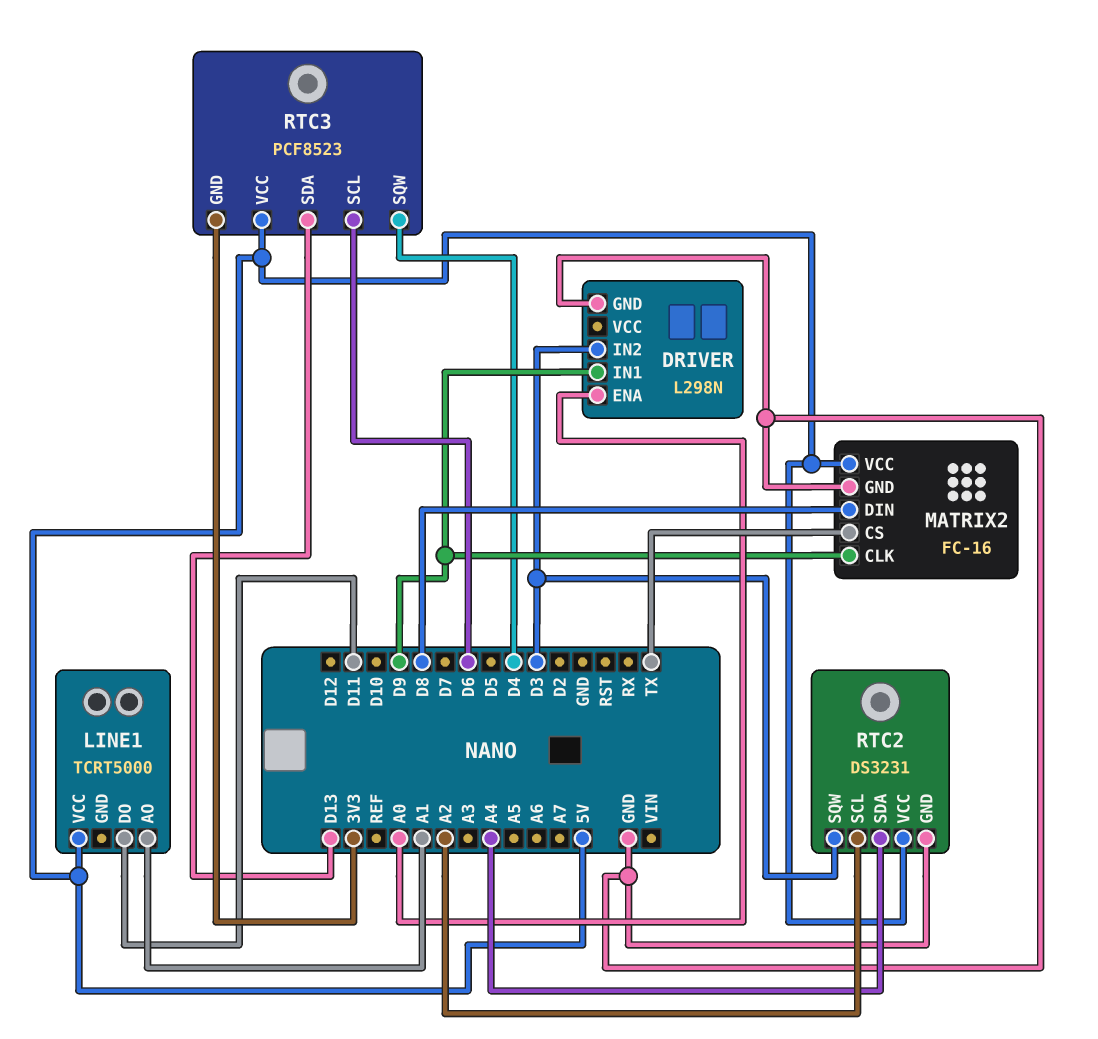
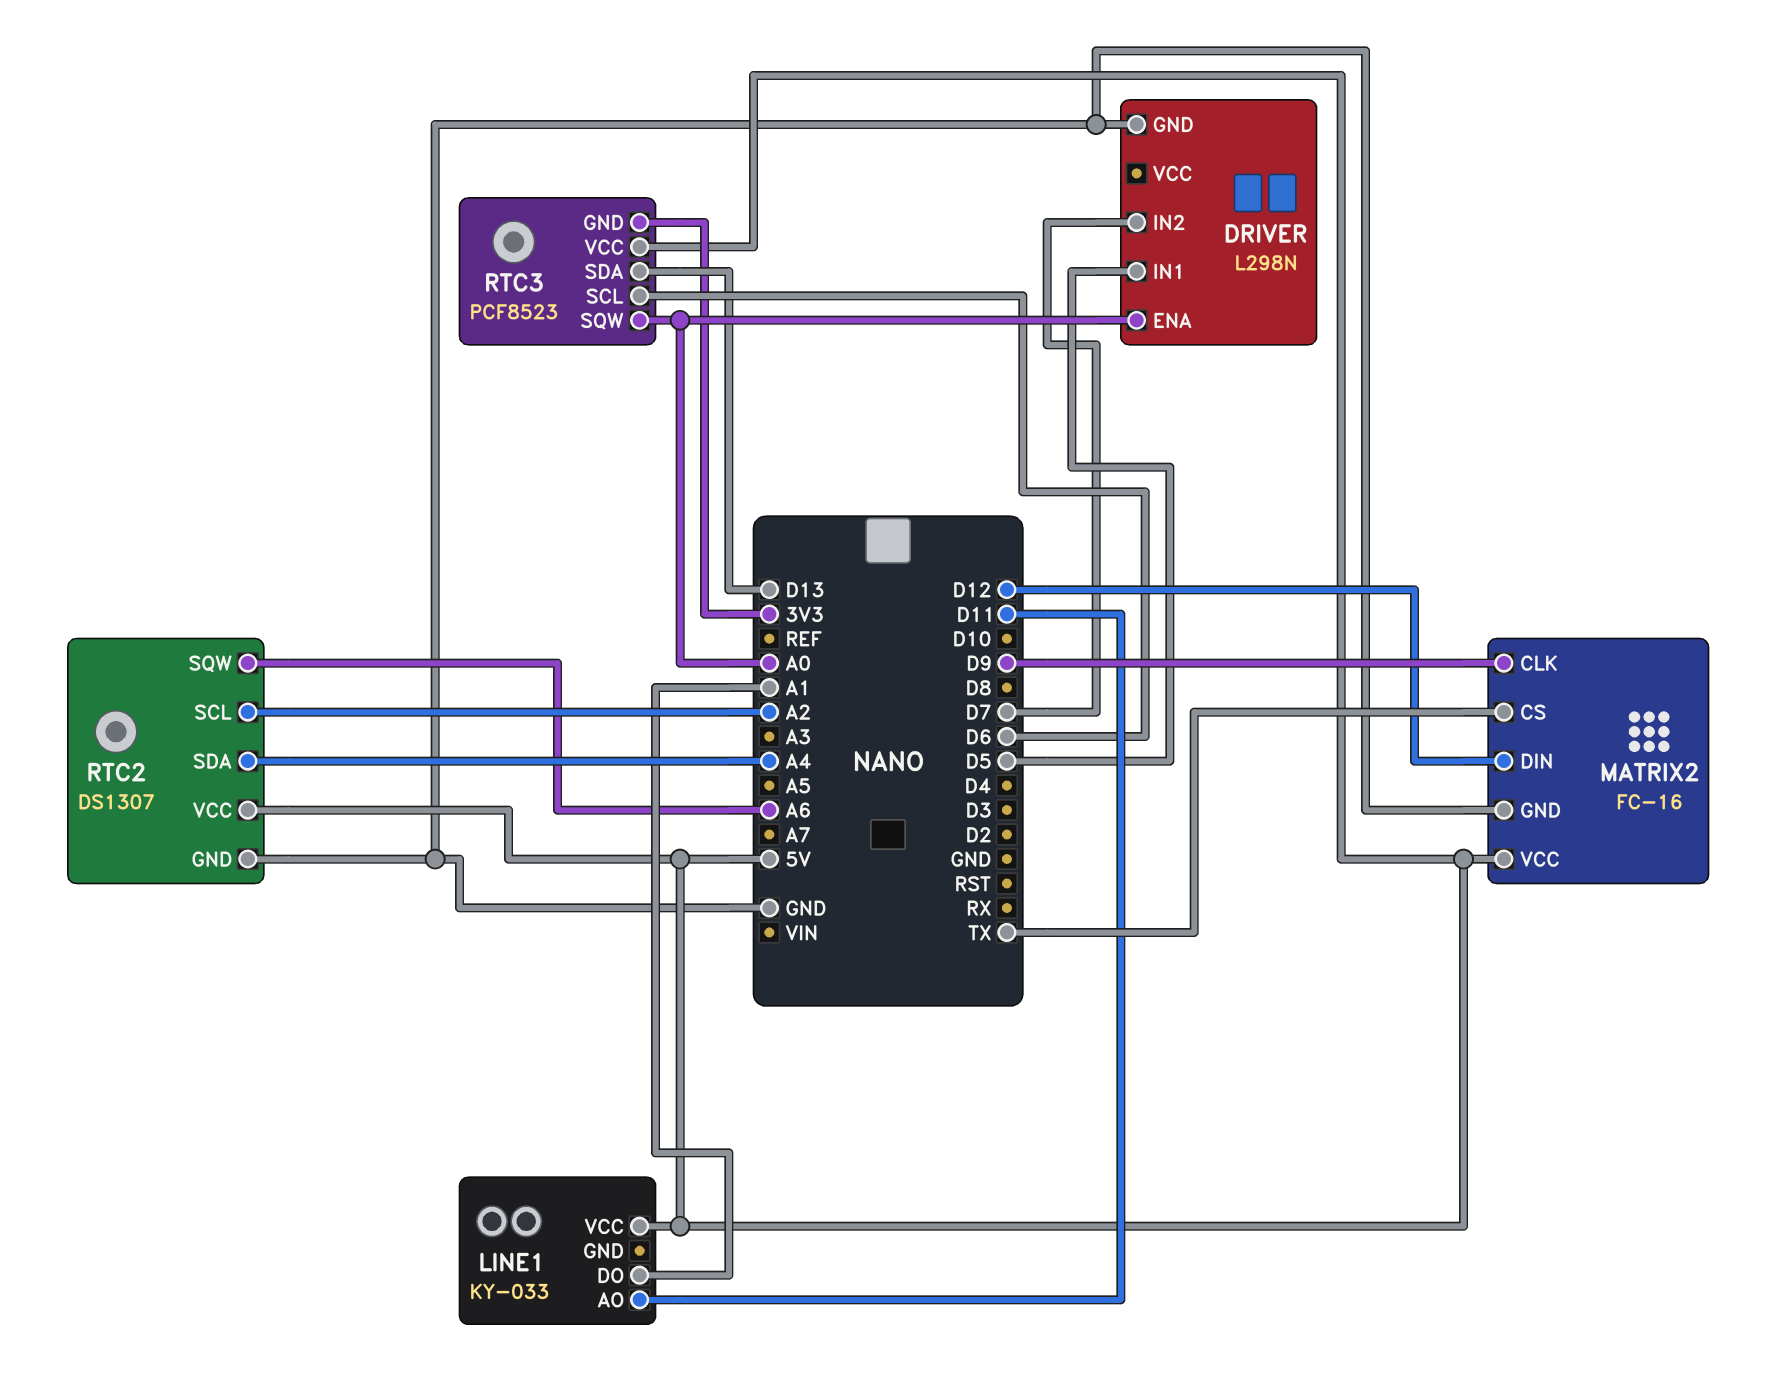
DRIVER pin IN1: D9 -> D5
DRIVER pin IN2: D3 -> D7
LINE1: TCRT5000 -> KY-033
LINE1 pin AO: A1 -> D11
LINE1 pin DO: D11 -> A1
MATRIX2 pin DIN: D8 -> D12
RTC2: DS3231 -> DS1307
RTC2 pin SQW: D3 -> A6
RTC3 pin SQW: D4 -> A0

